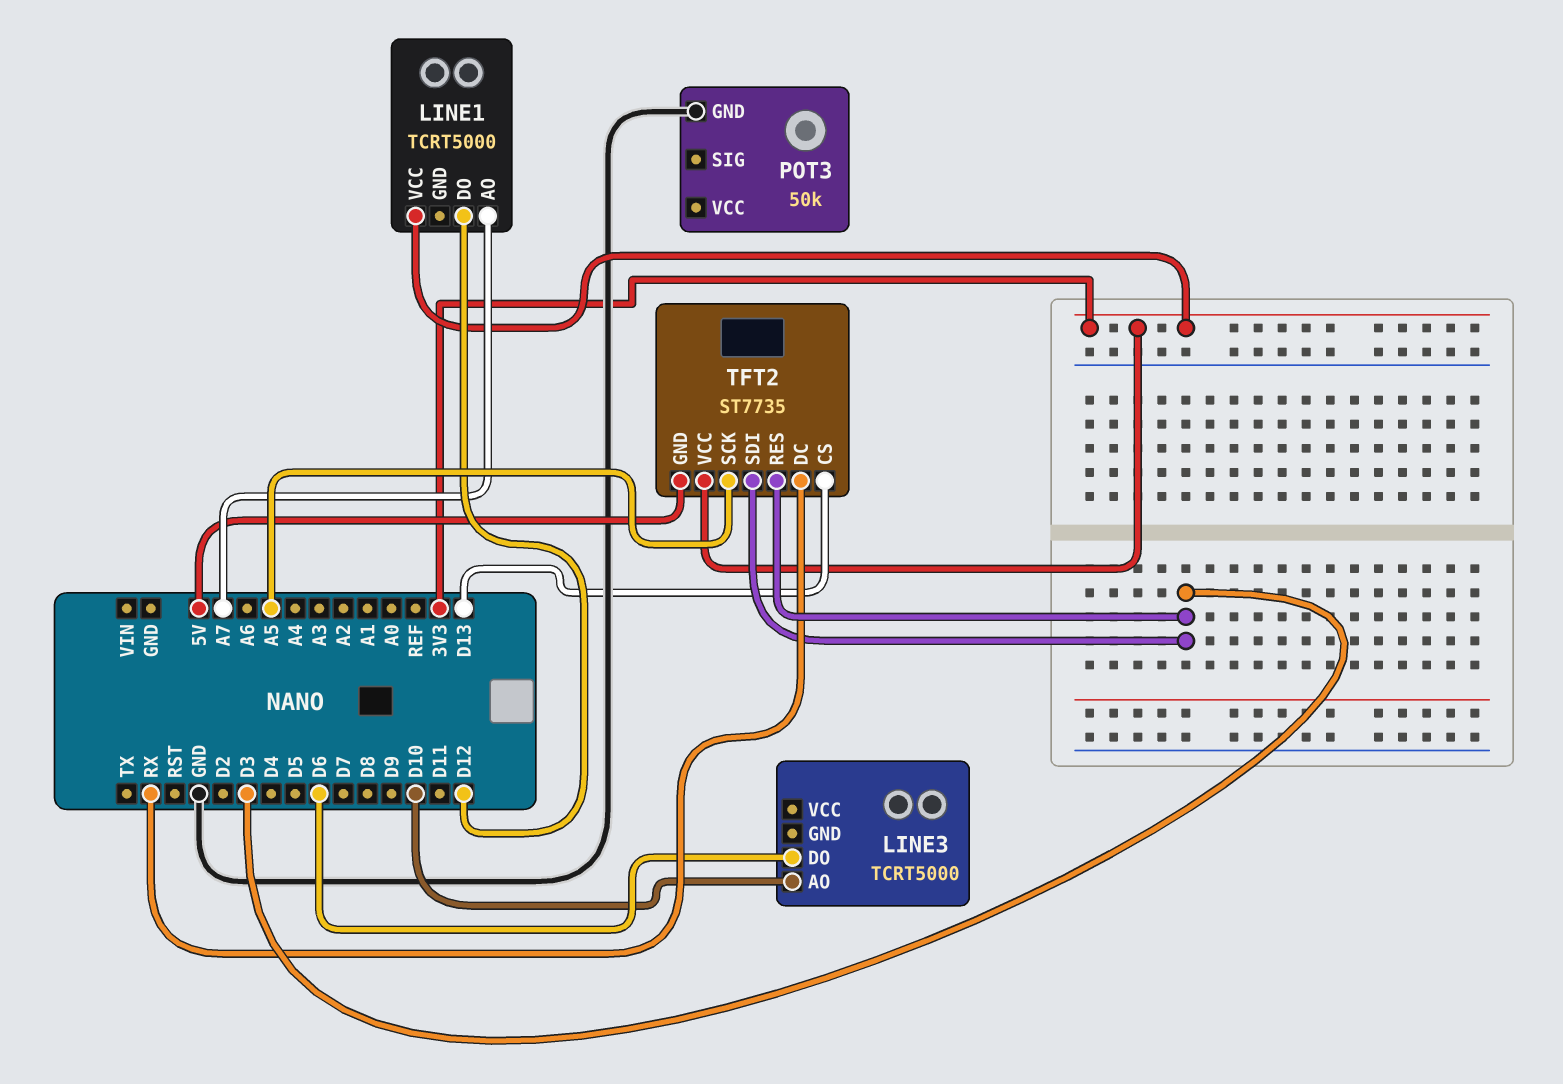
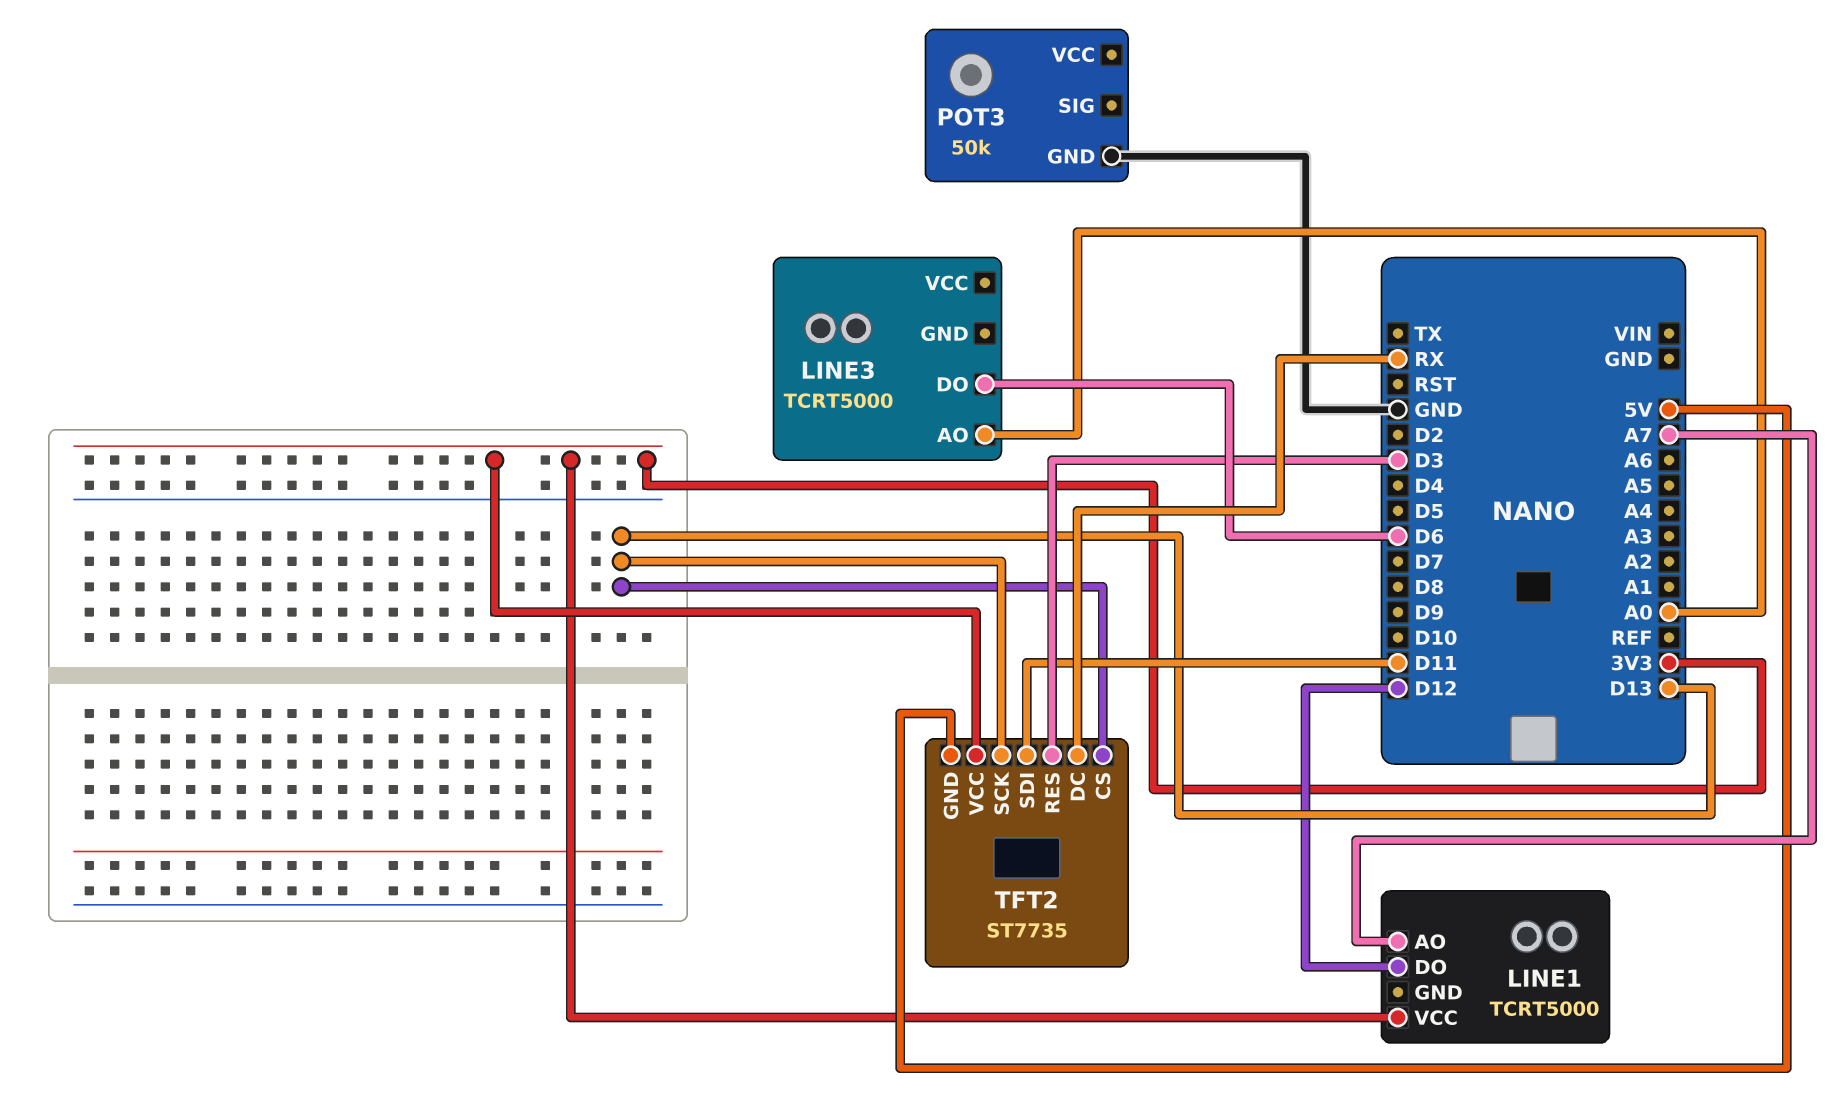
LINE3 pin AO: D10 -> A0
TFT2 pin SCK: A5 -> D13
TFT2 pin SDI: D3 -> D11

